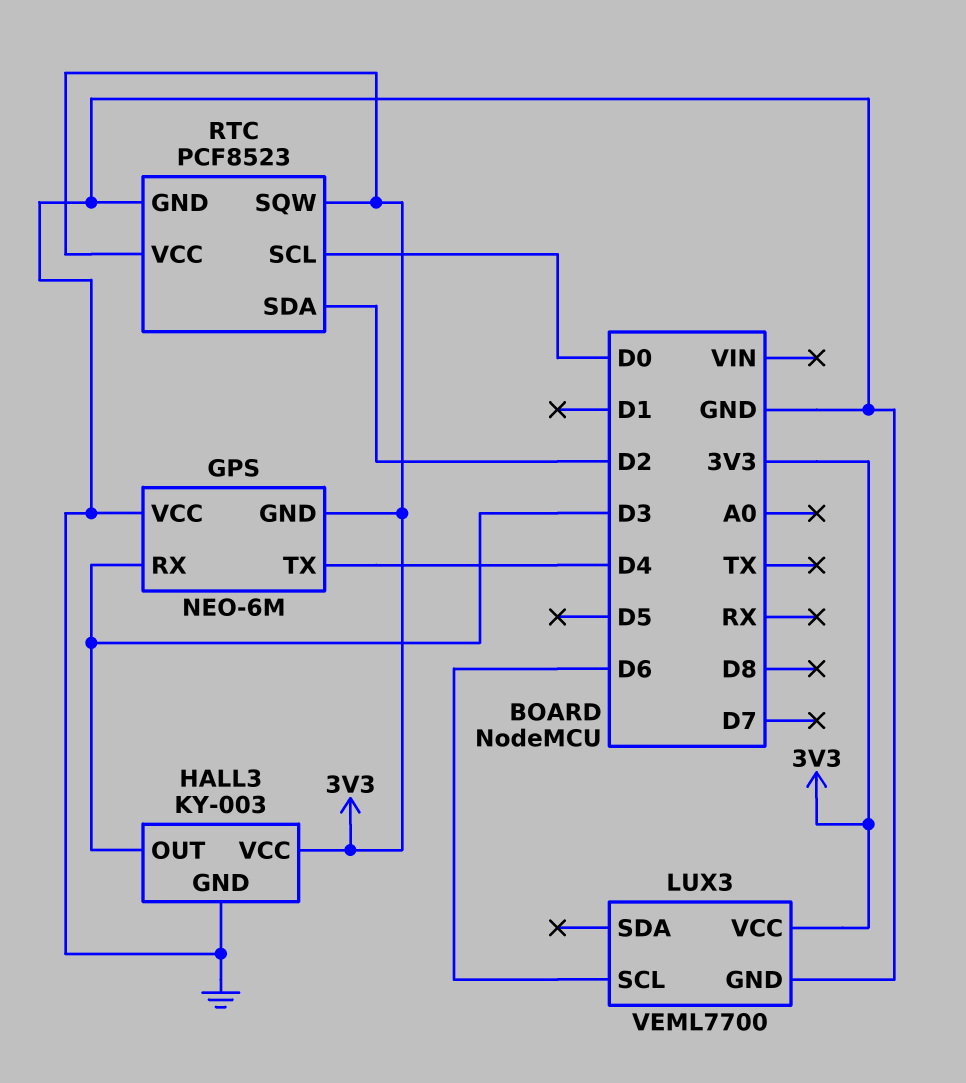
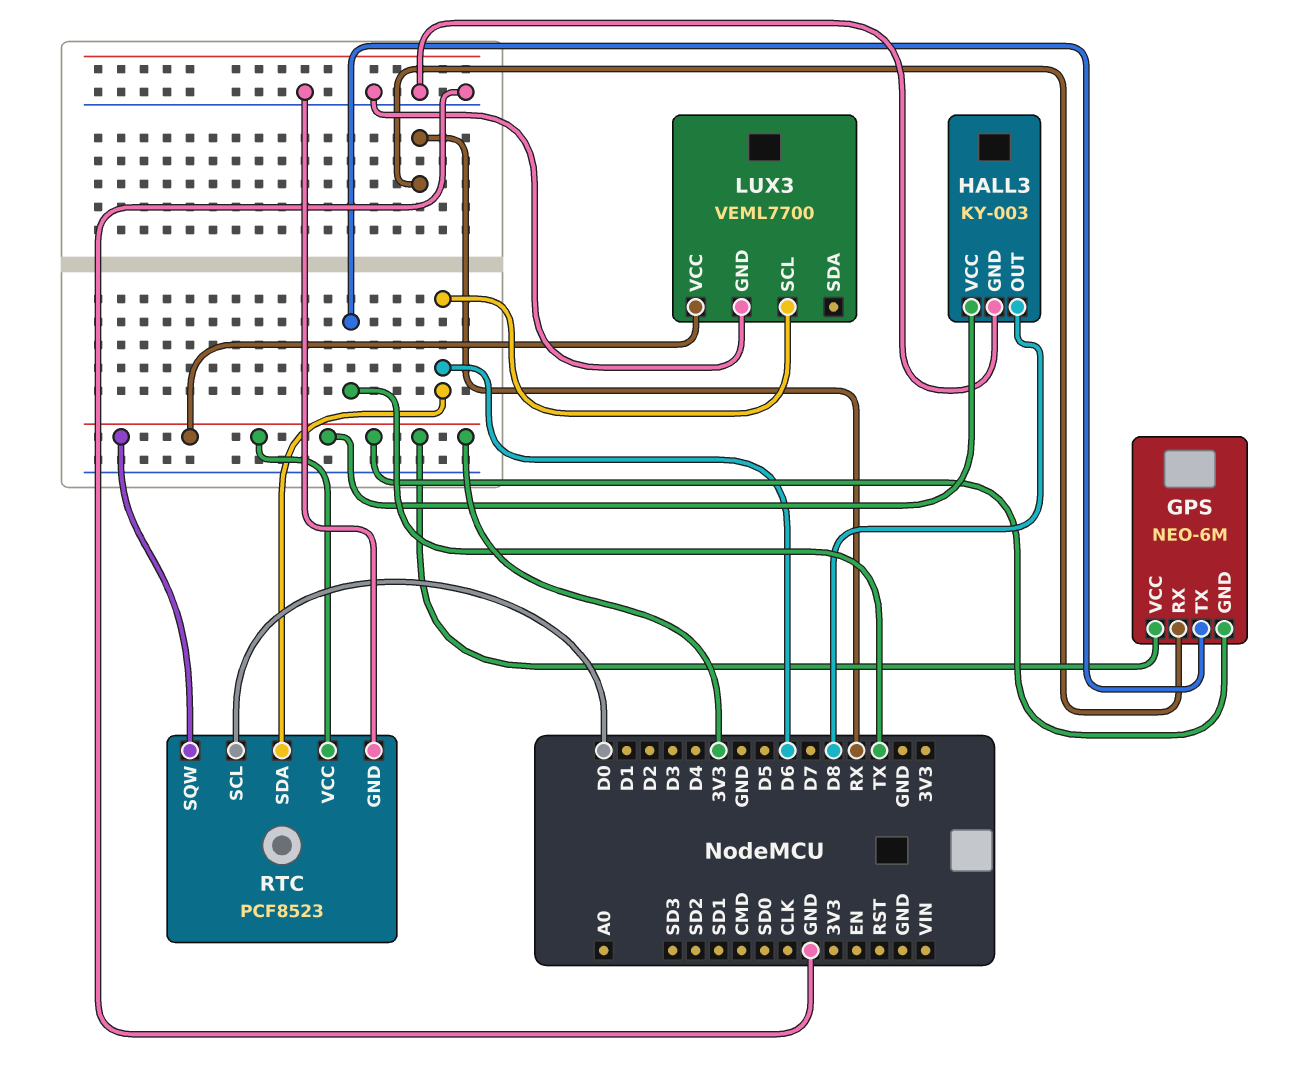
GPS pin RX: D3 -> RX
GPS pin TX: D4 -> TX
GPS pin VCC: GND -> 3V3
HALL3 pin OUT: D3 -> D8
RTC pin SDA: D2 -> D6

